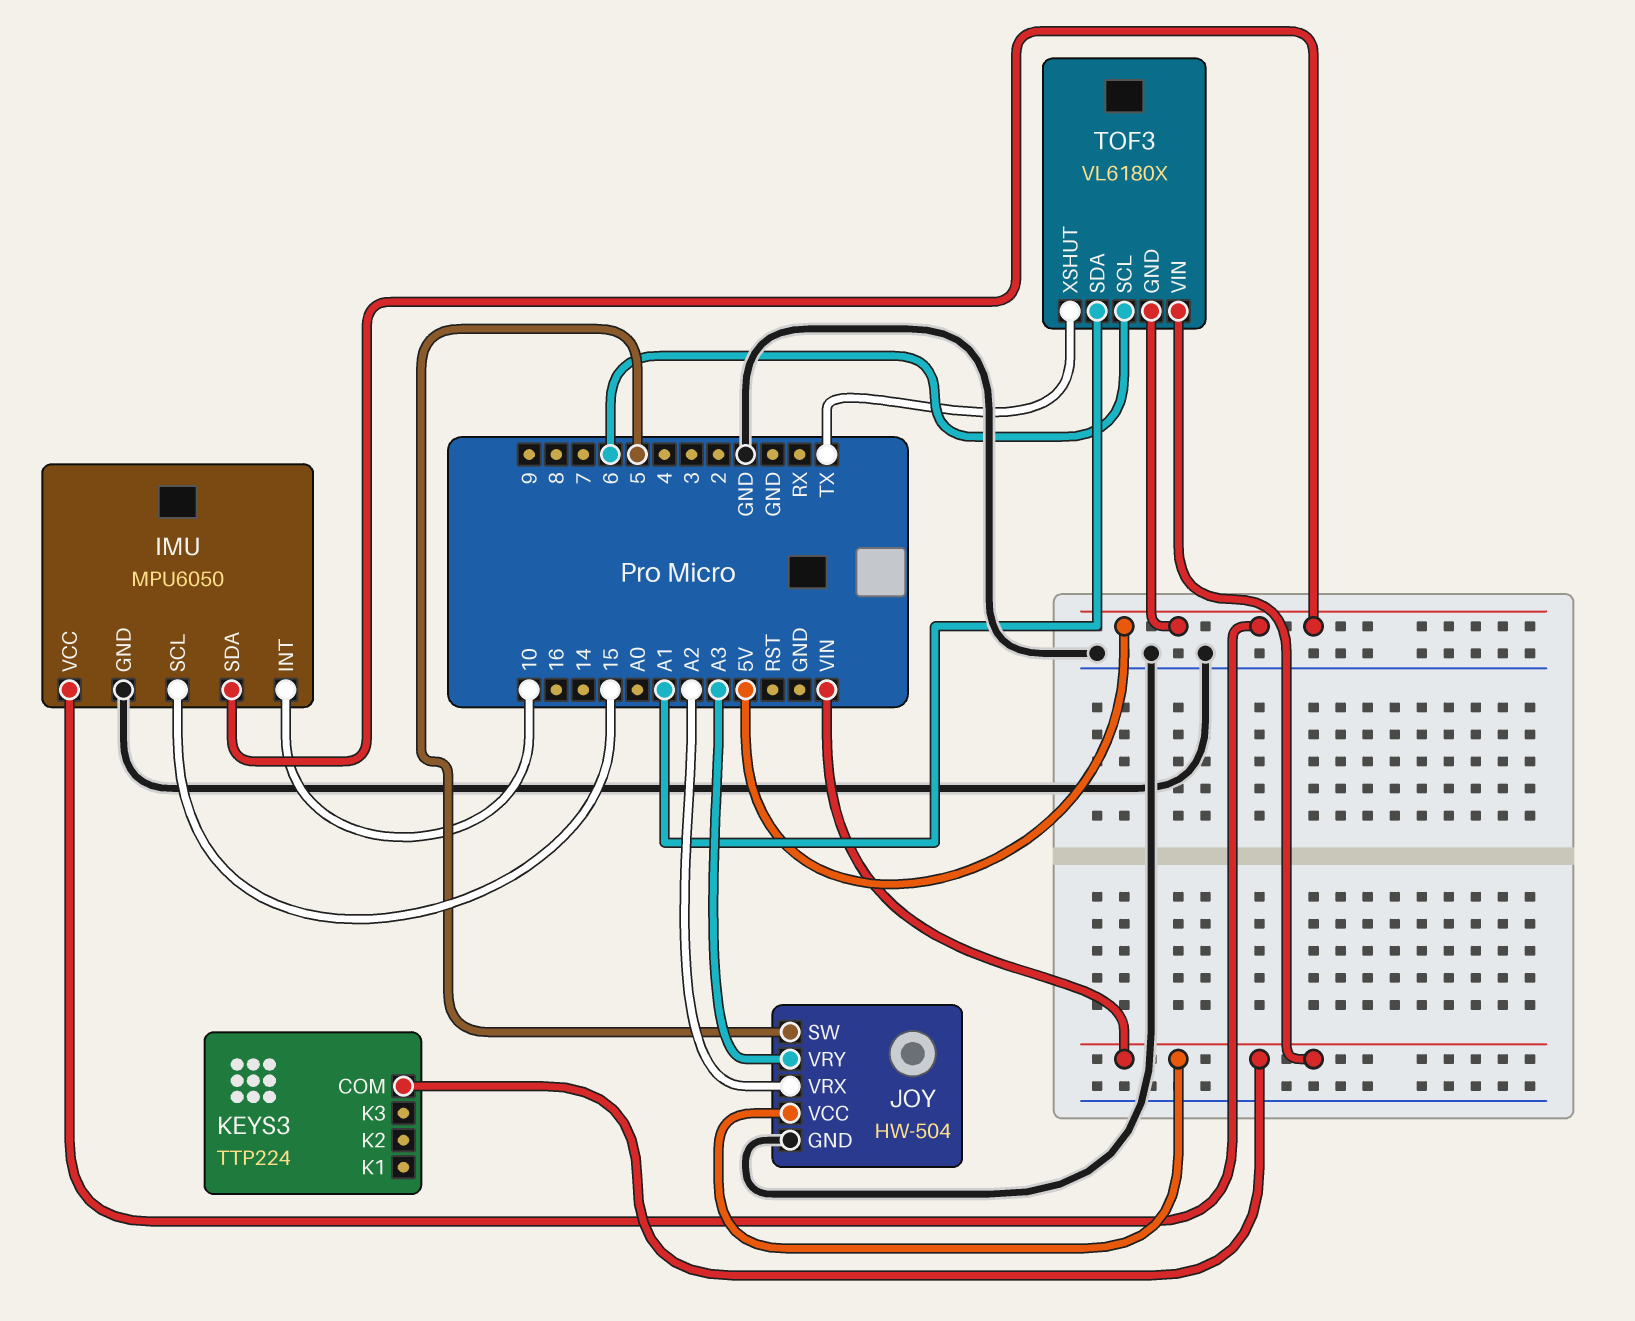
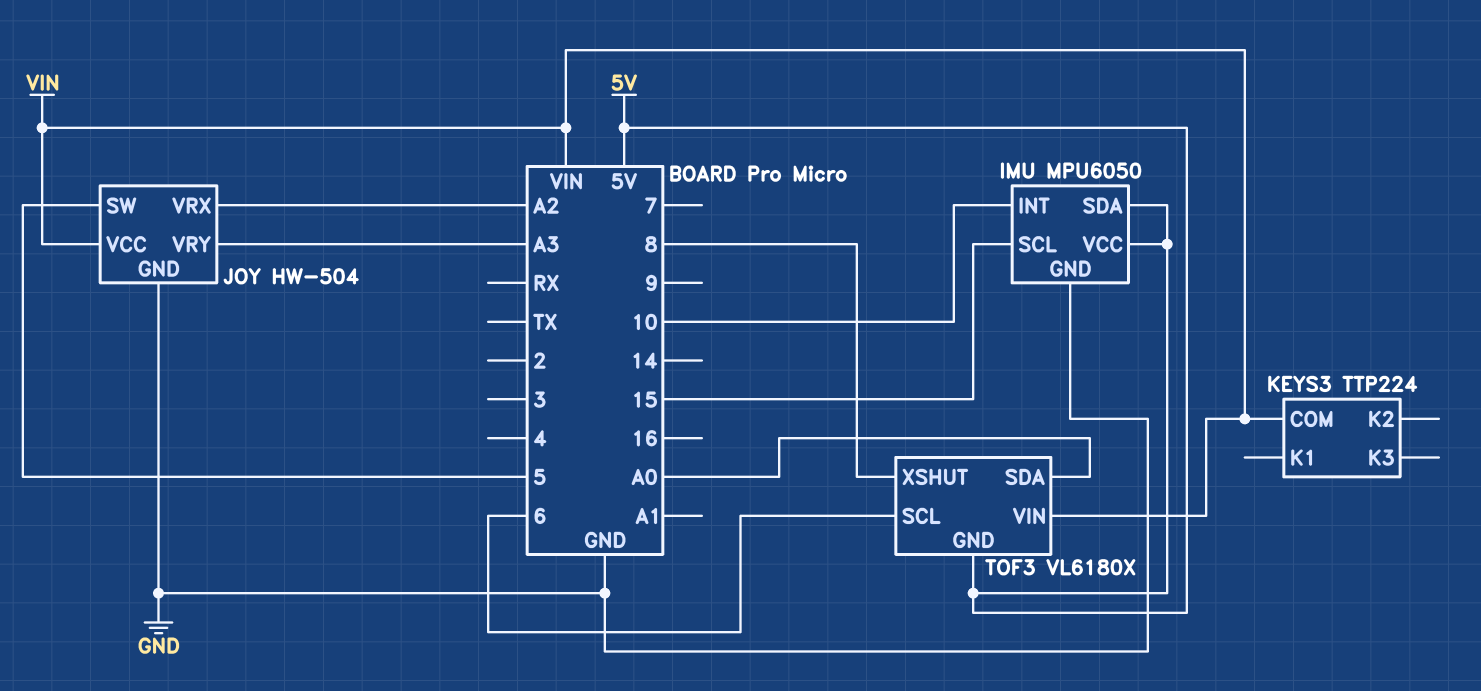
TOF3 pin SDA: A1 -> A0
TOF3 pin XSHUT: TX -> 8

